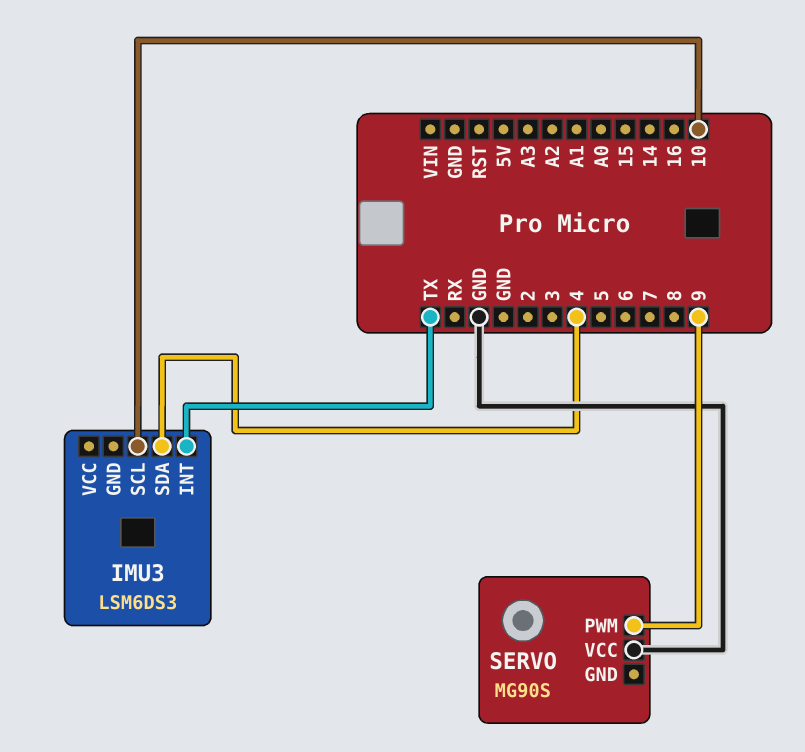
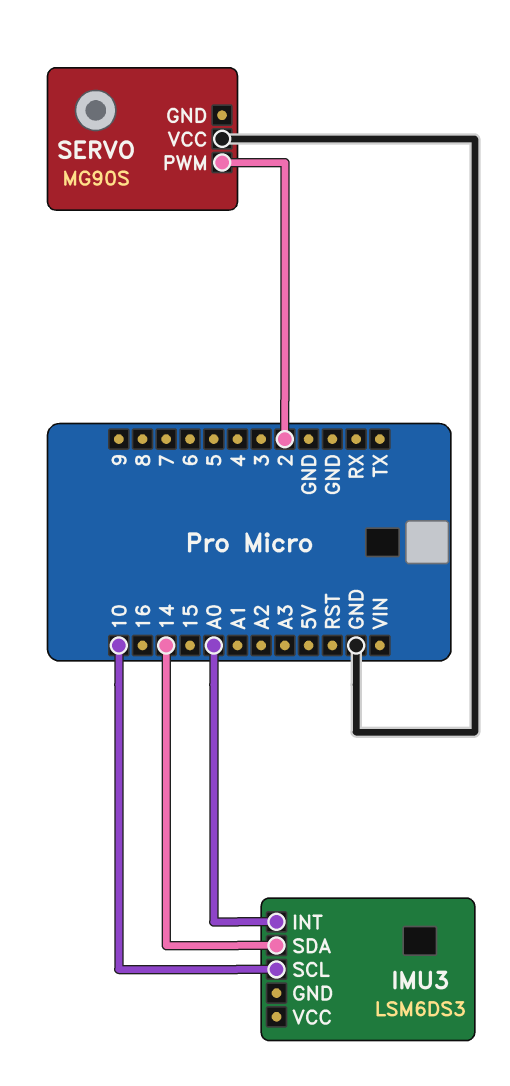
IMU3 pin INT: TX -> A0
IMU3 pin SDA: 4 -> 14
SERVO pin PWM: 9 -> 2

